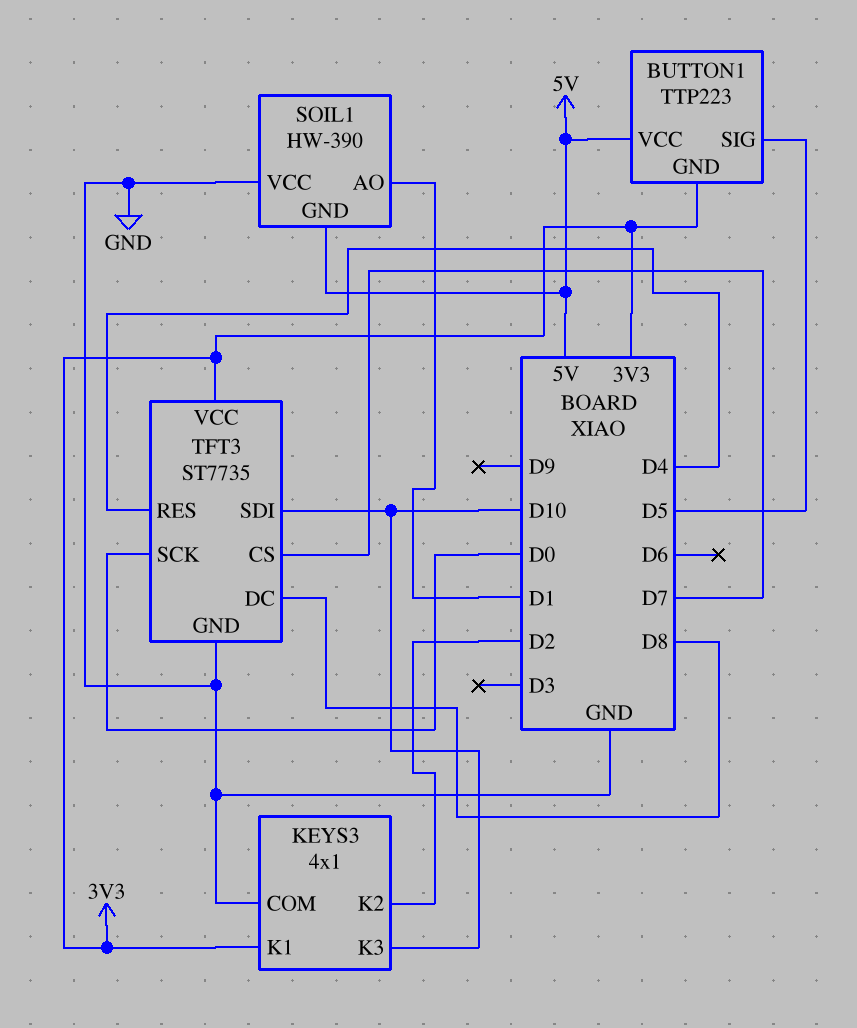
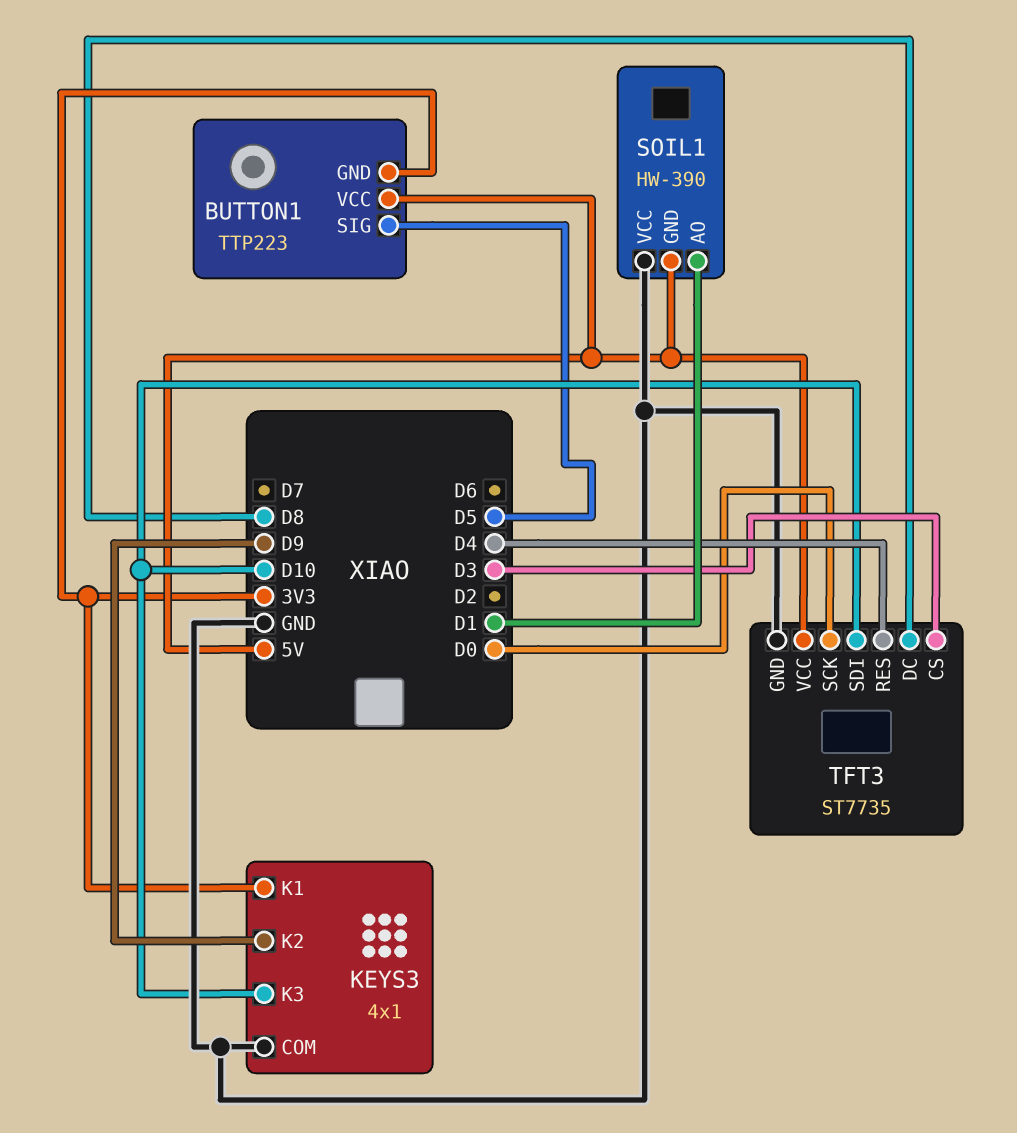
KEYS3 pin K2: D2 -> D9
TFT3 pin CS: D7 -> D3
TFT3 pin VCC: 3V3 -> 5V

